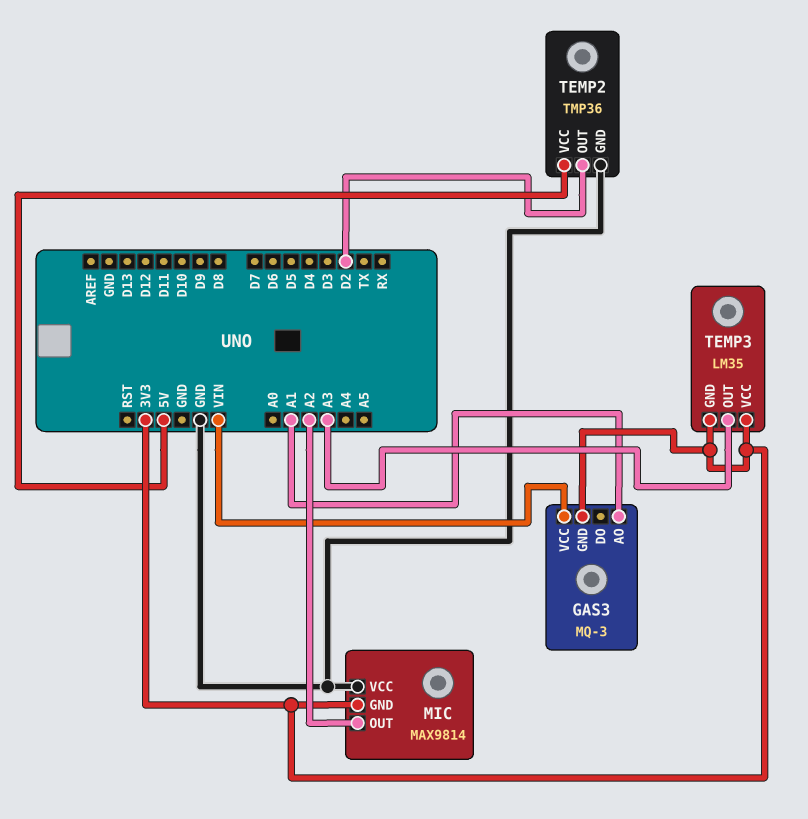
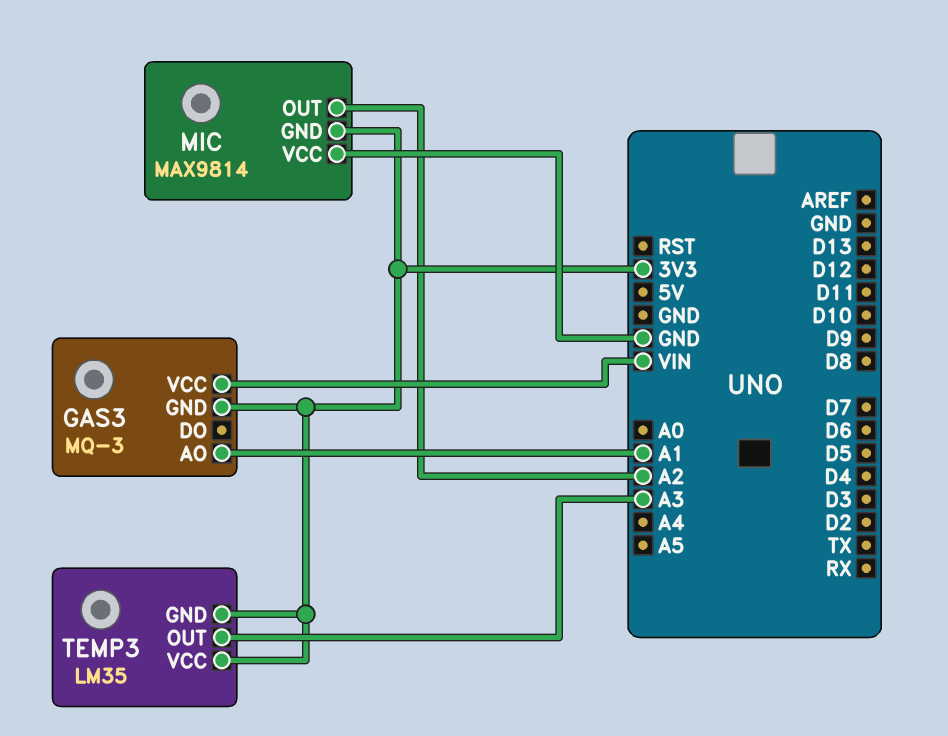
TEMP2: TMP36 -> none
TEMP2 pin GND: GND -> none
TEMP2 pin OUT: D2 -> none
TEMP2 pin VCC: 5V -> none

